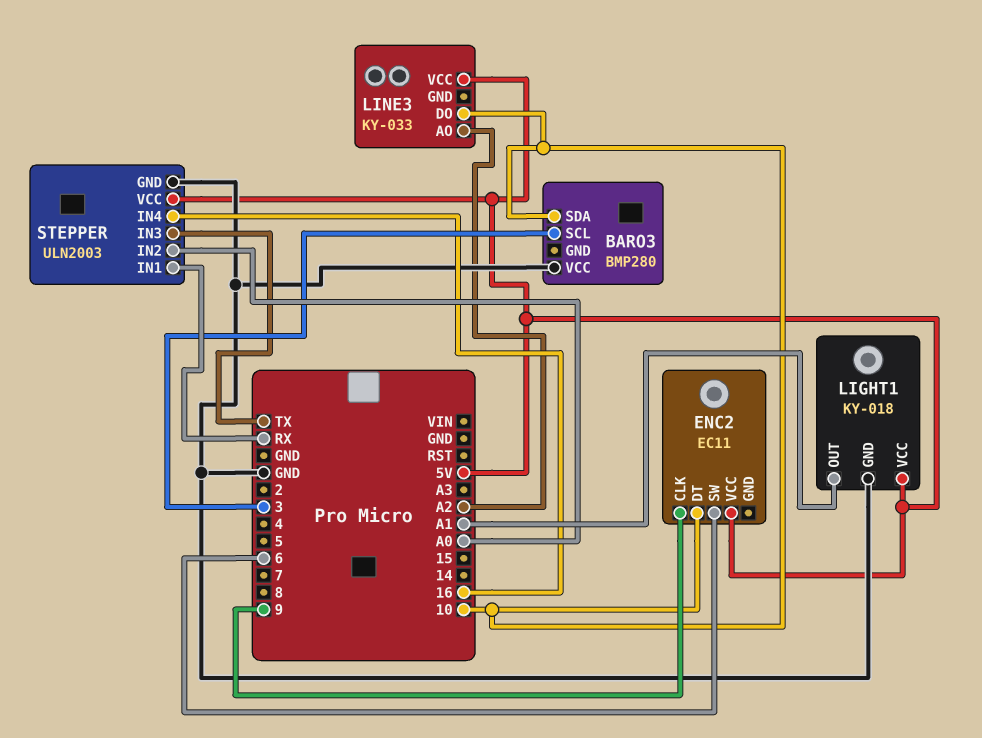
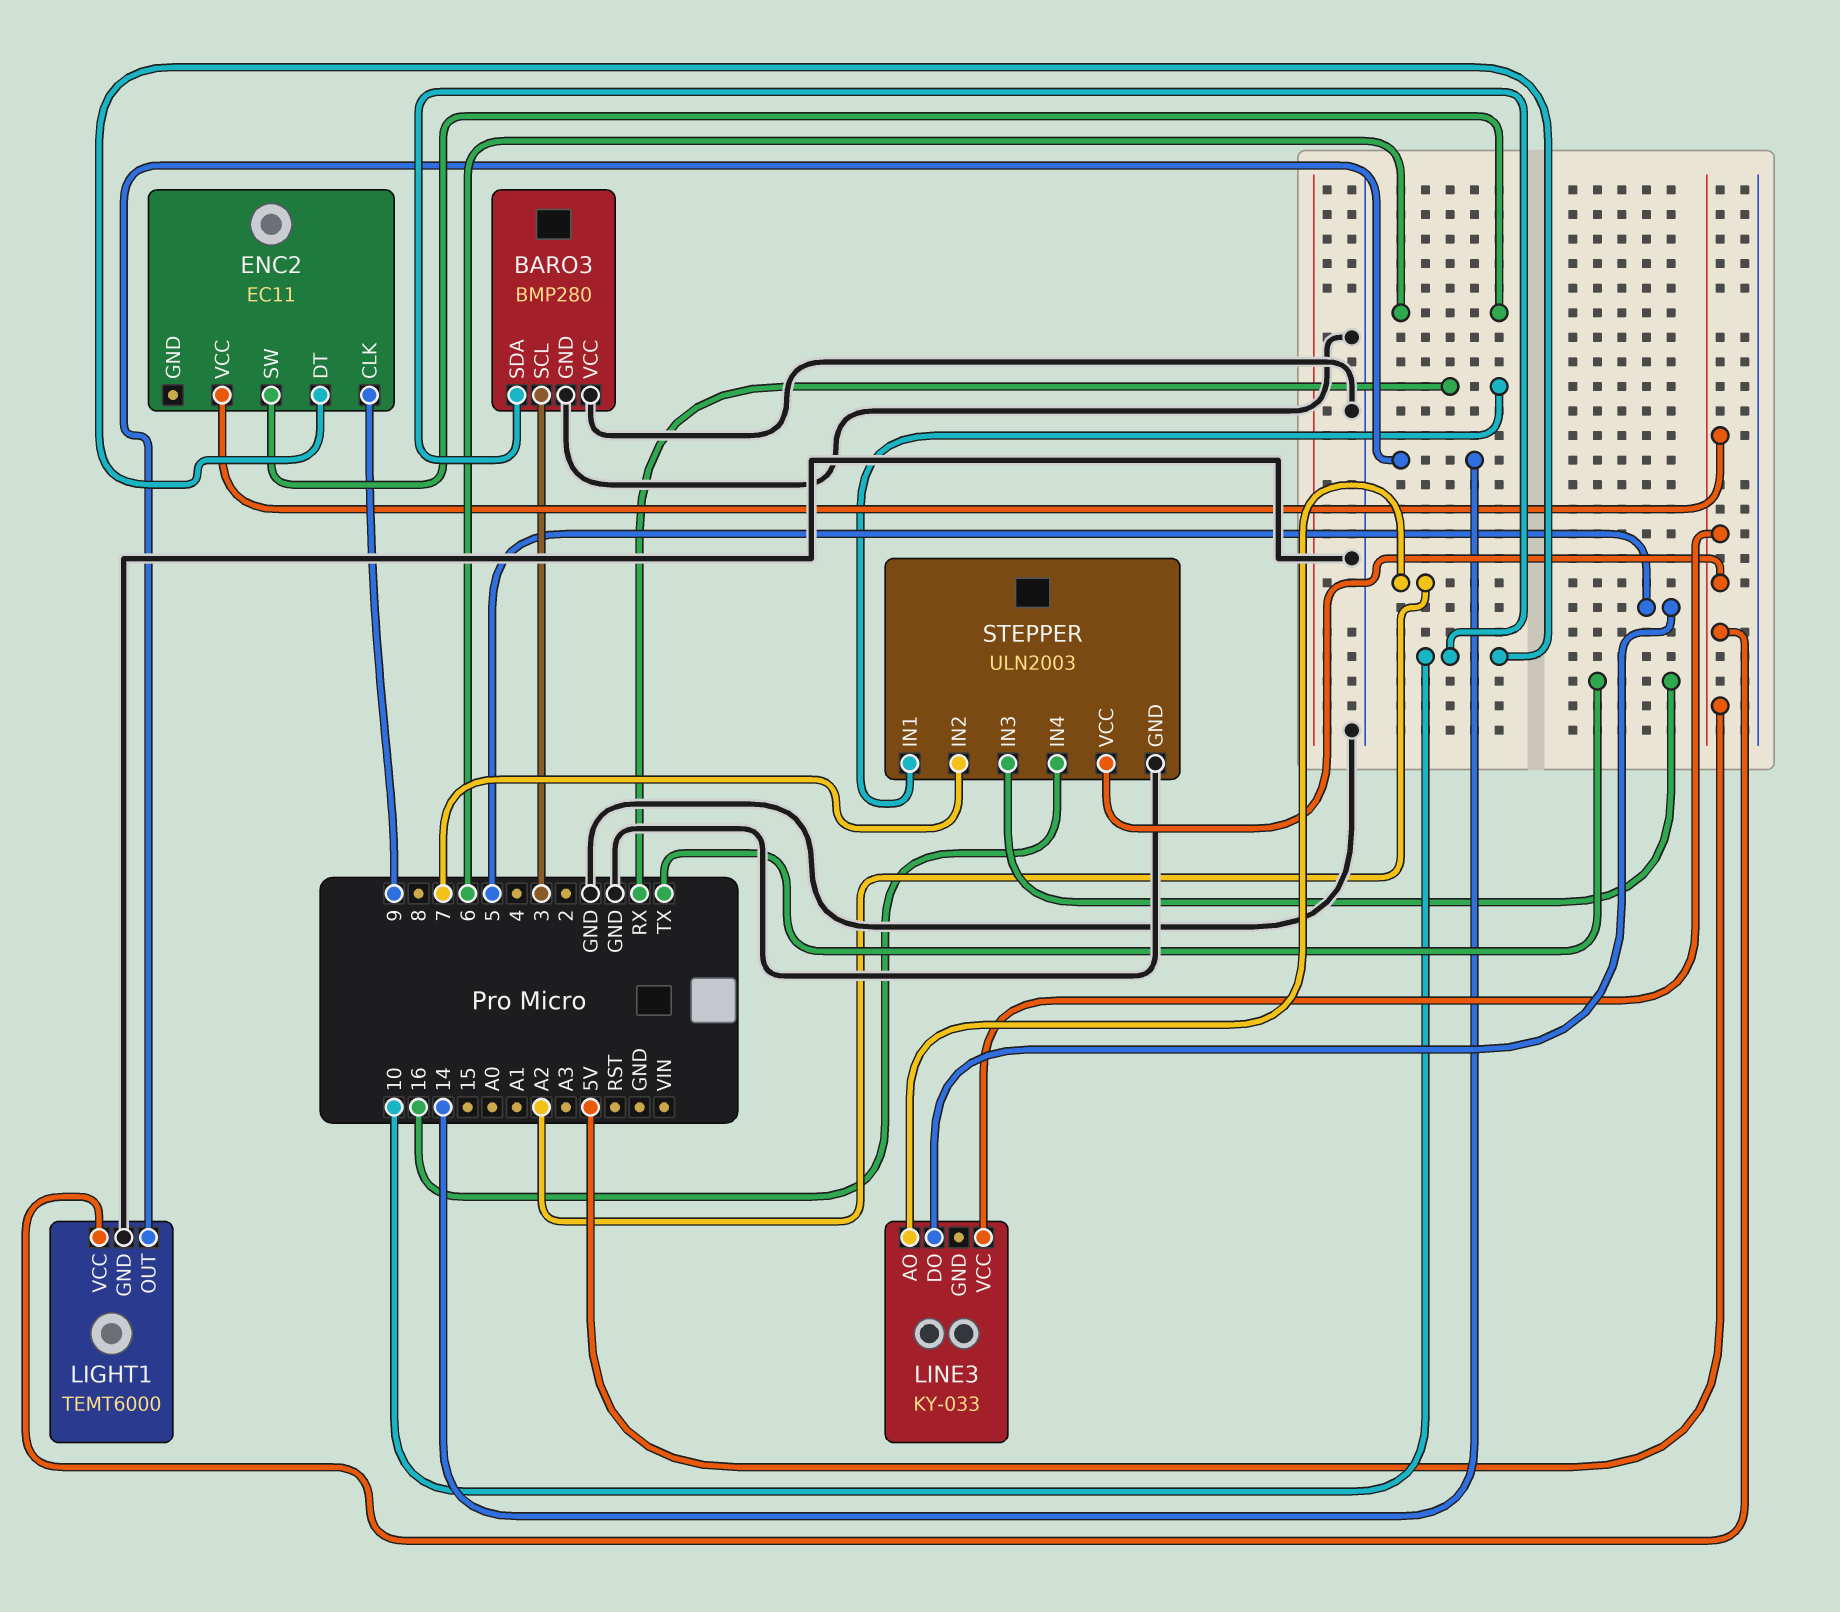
BARO3 pin GND: none -> GND
LIGHT1: KY-018 -> TEMT6000
LIGHT1 pin OUT: A1 -> 14
LINE3 pin DO: 10 -> 5
STEPPER pin IN2: A0 -> 7

